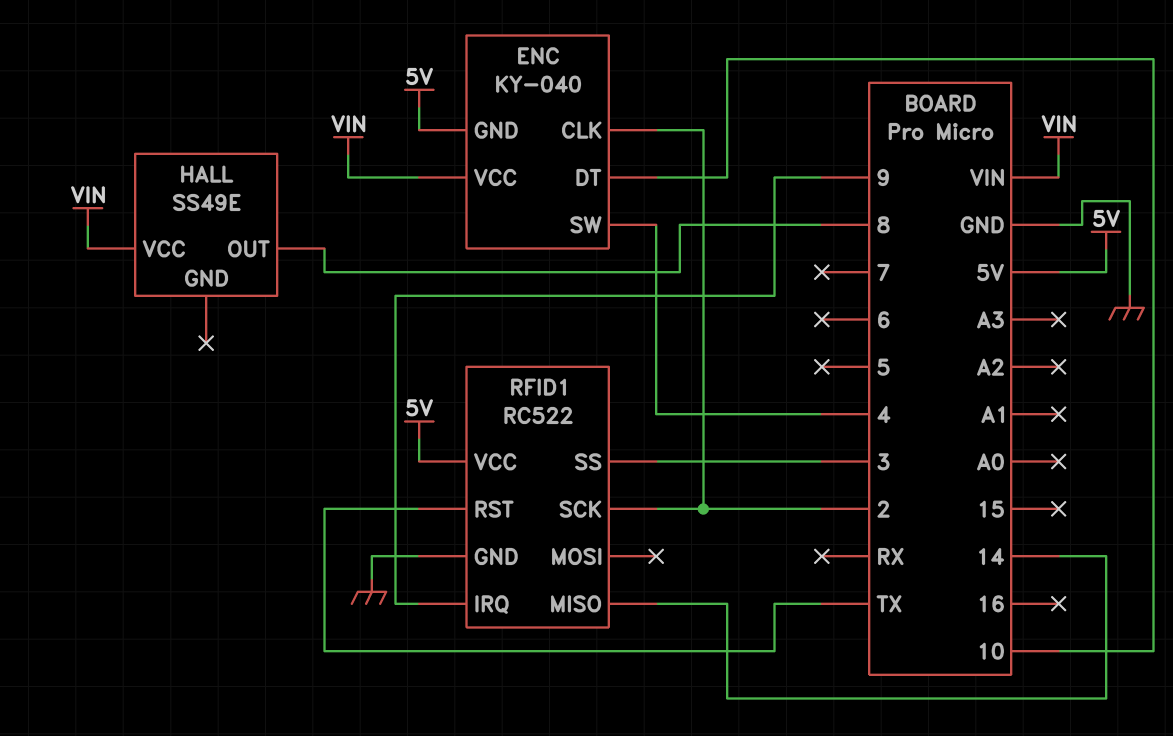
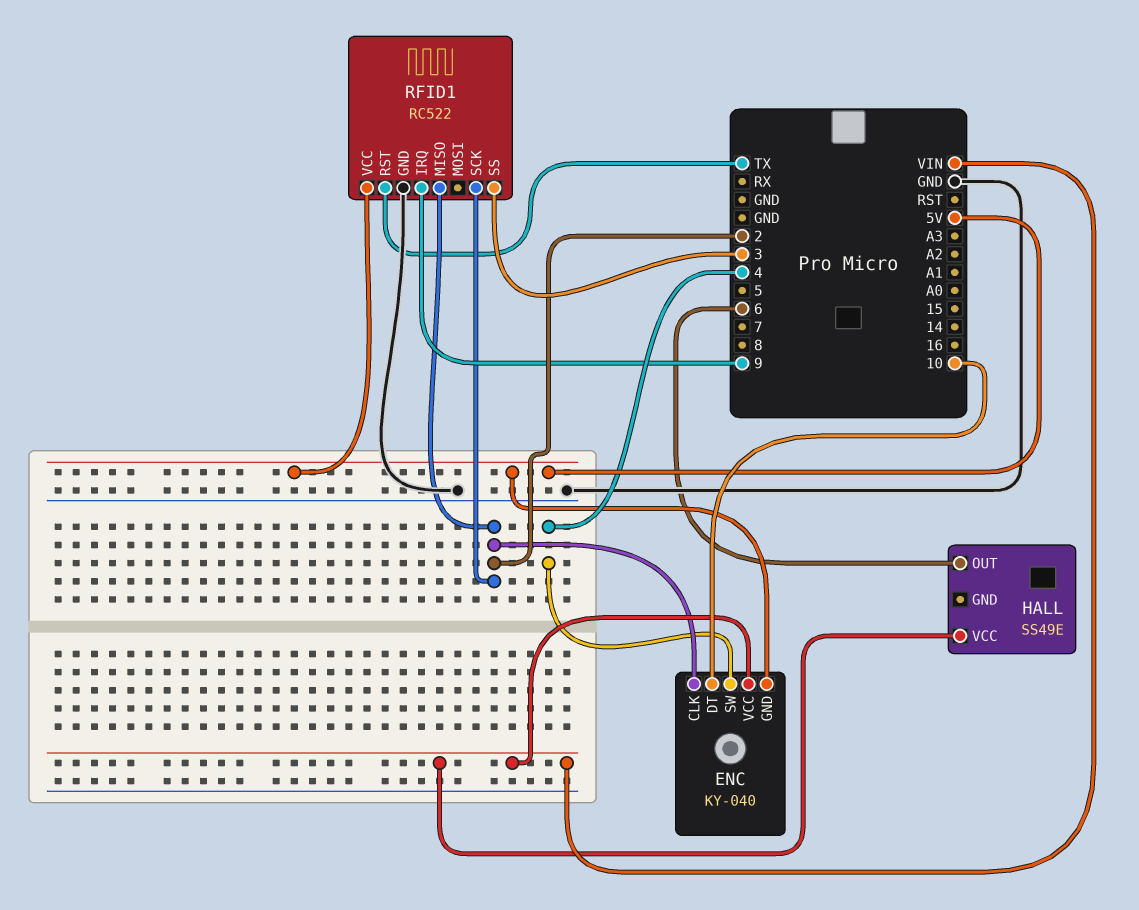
HALL pin OUT: 8 -> 6
RFID1 pin MISO: 14 -> 2

